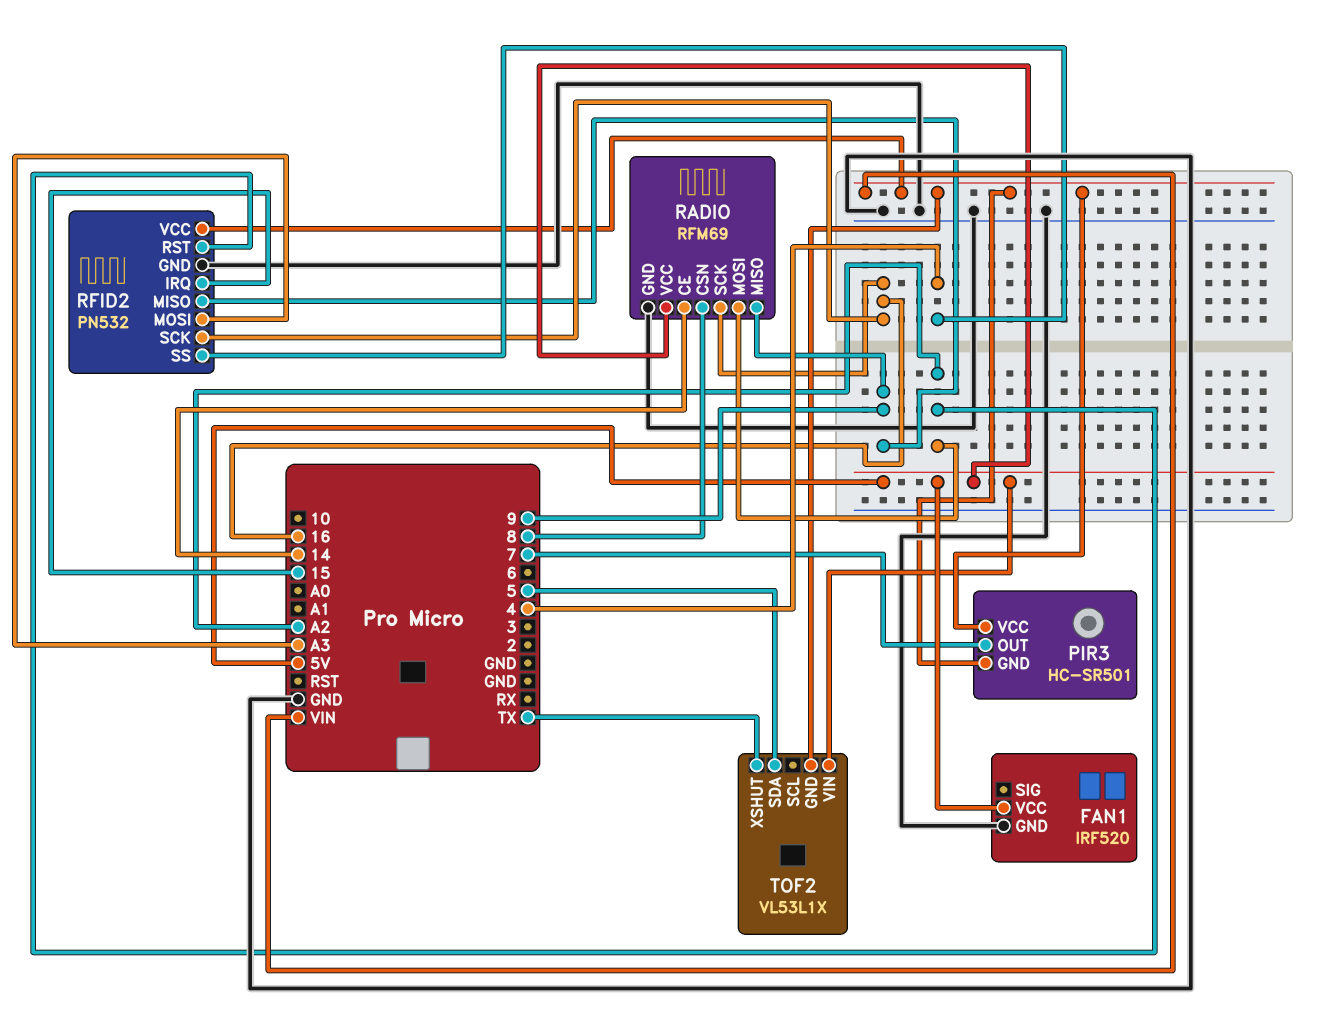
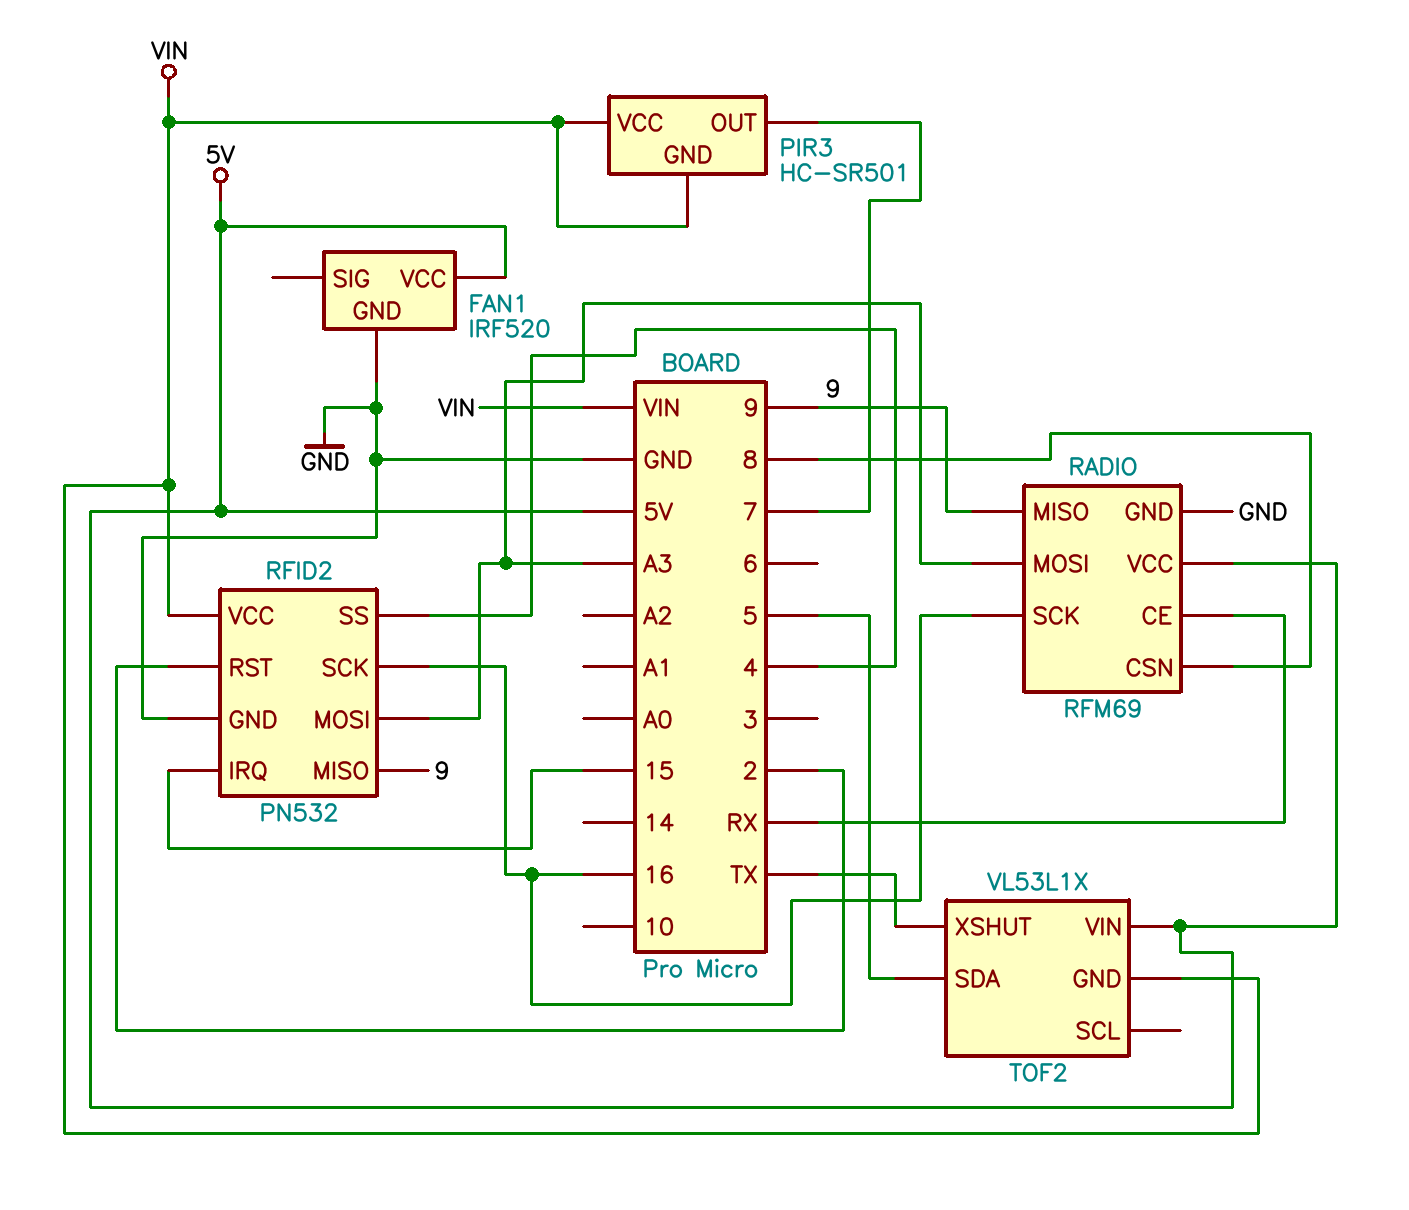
RADIO pin CE: 14 -> RX
RADIO pin MOSI: A2 -> A3
RFID2 pin RST: A2 -> 2

